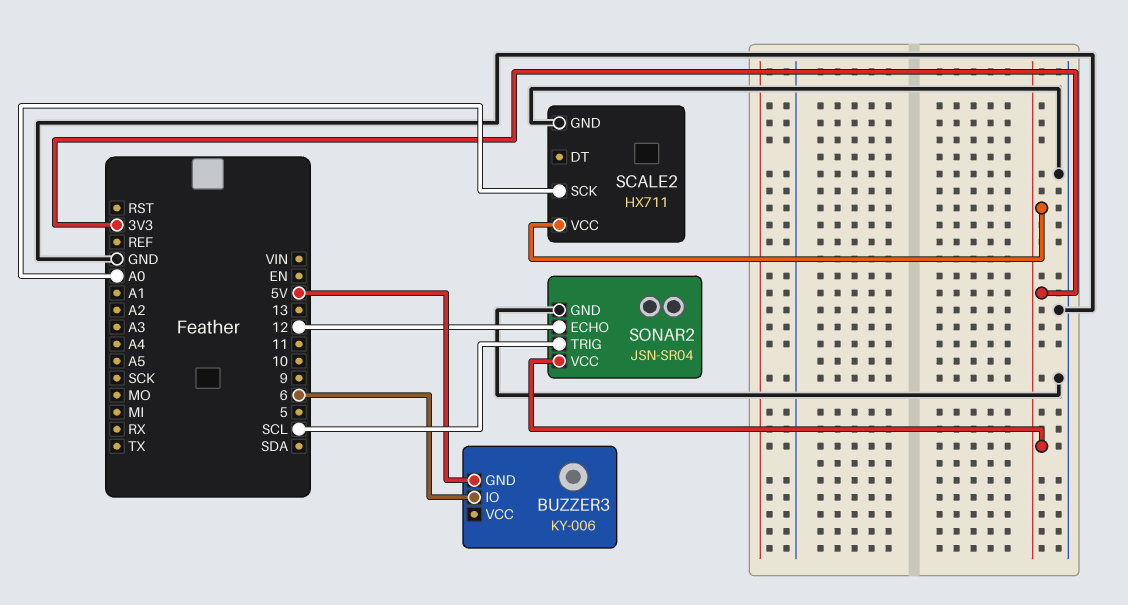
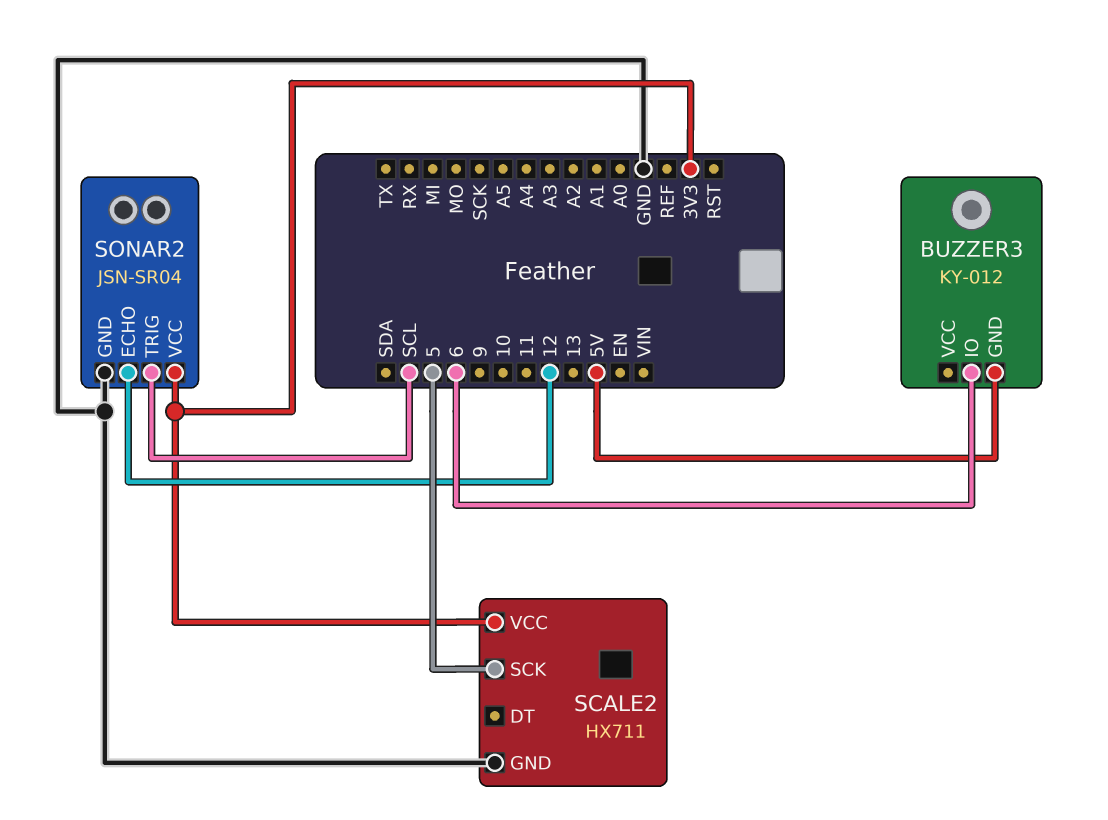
BUZZER3: KY-006 -> KY-012
SCALE2 pin SCK: A0 -> 5

